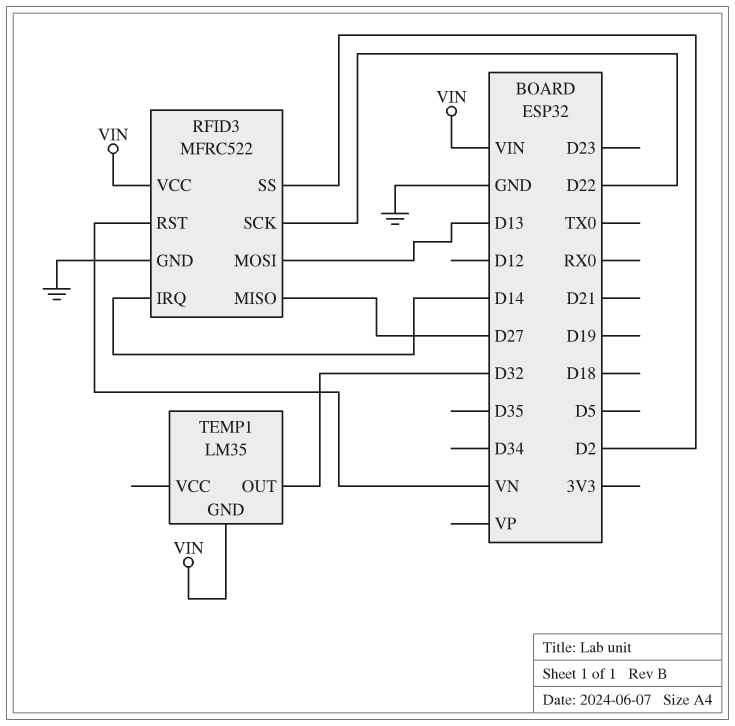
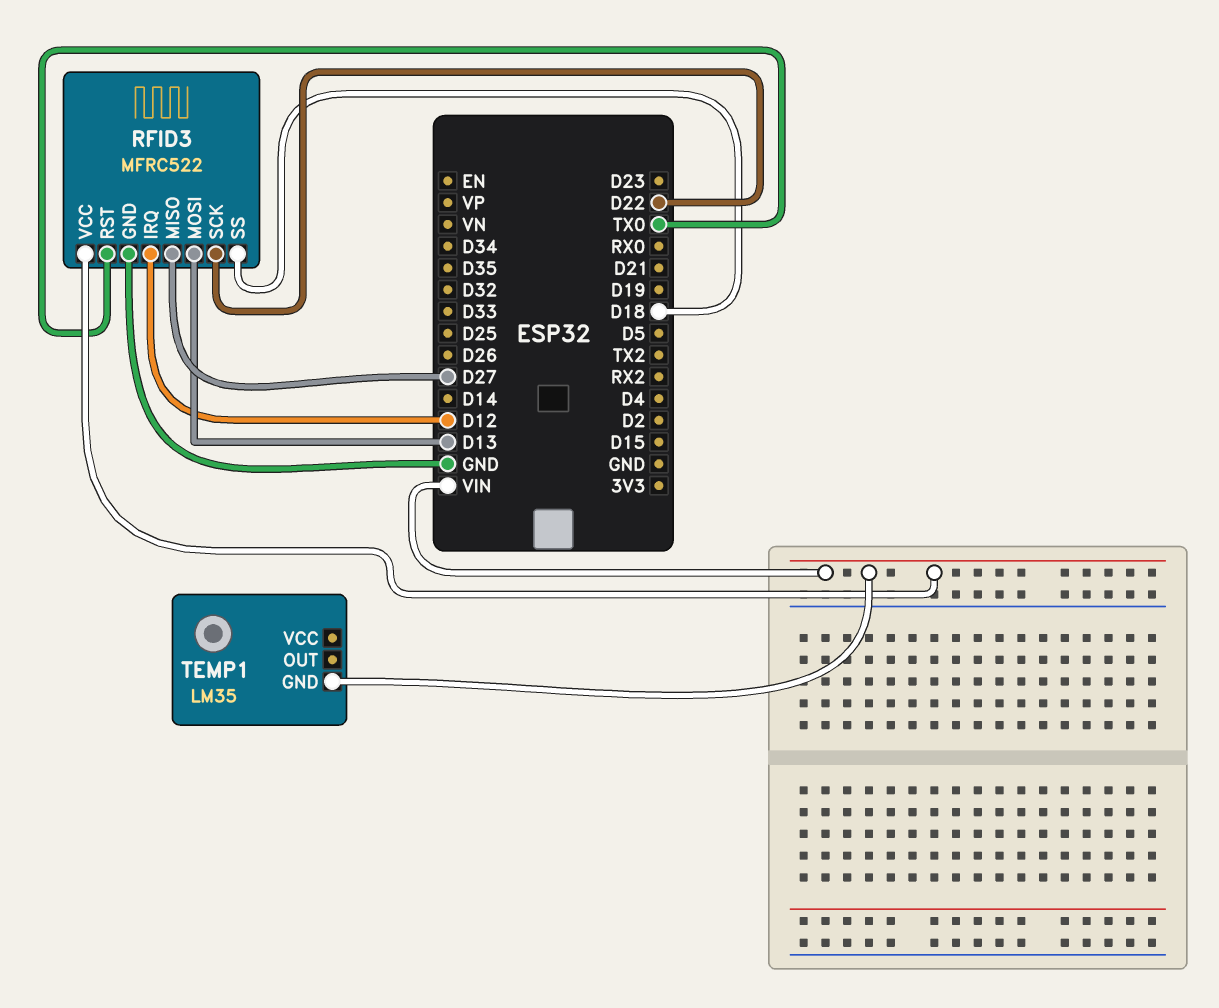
RFID3 pin IRQ: D14 -> D12
RFID3 pin RST: VN -> TX0
RFID3 pin SS: D2 -> D18
TEMP1 pin OUT: D32 -> none

